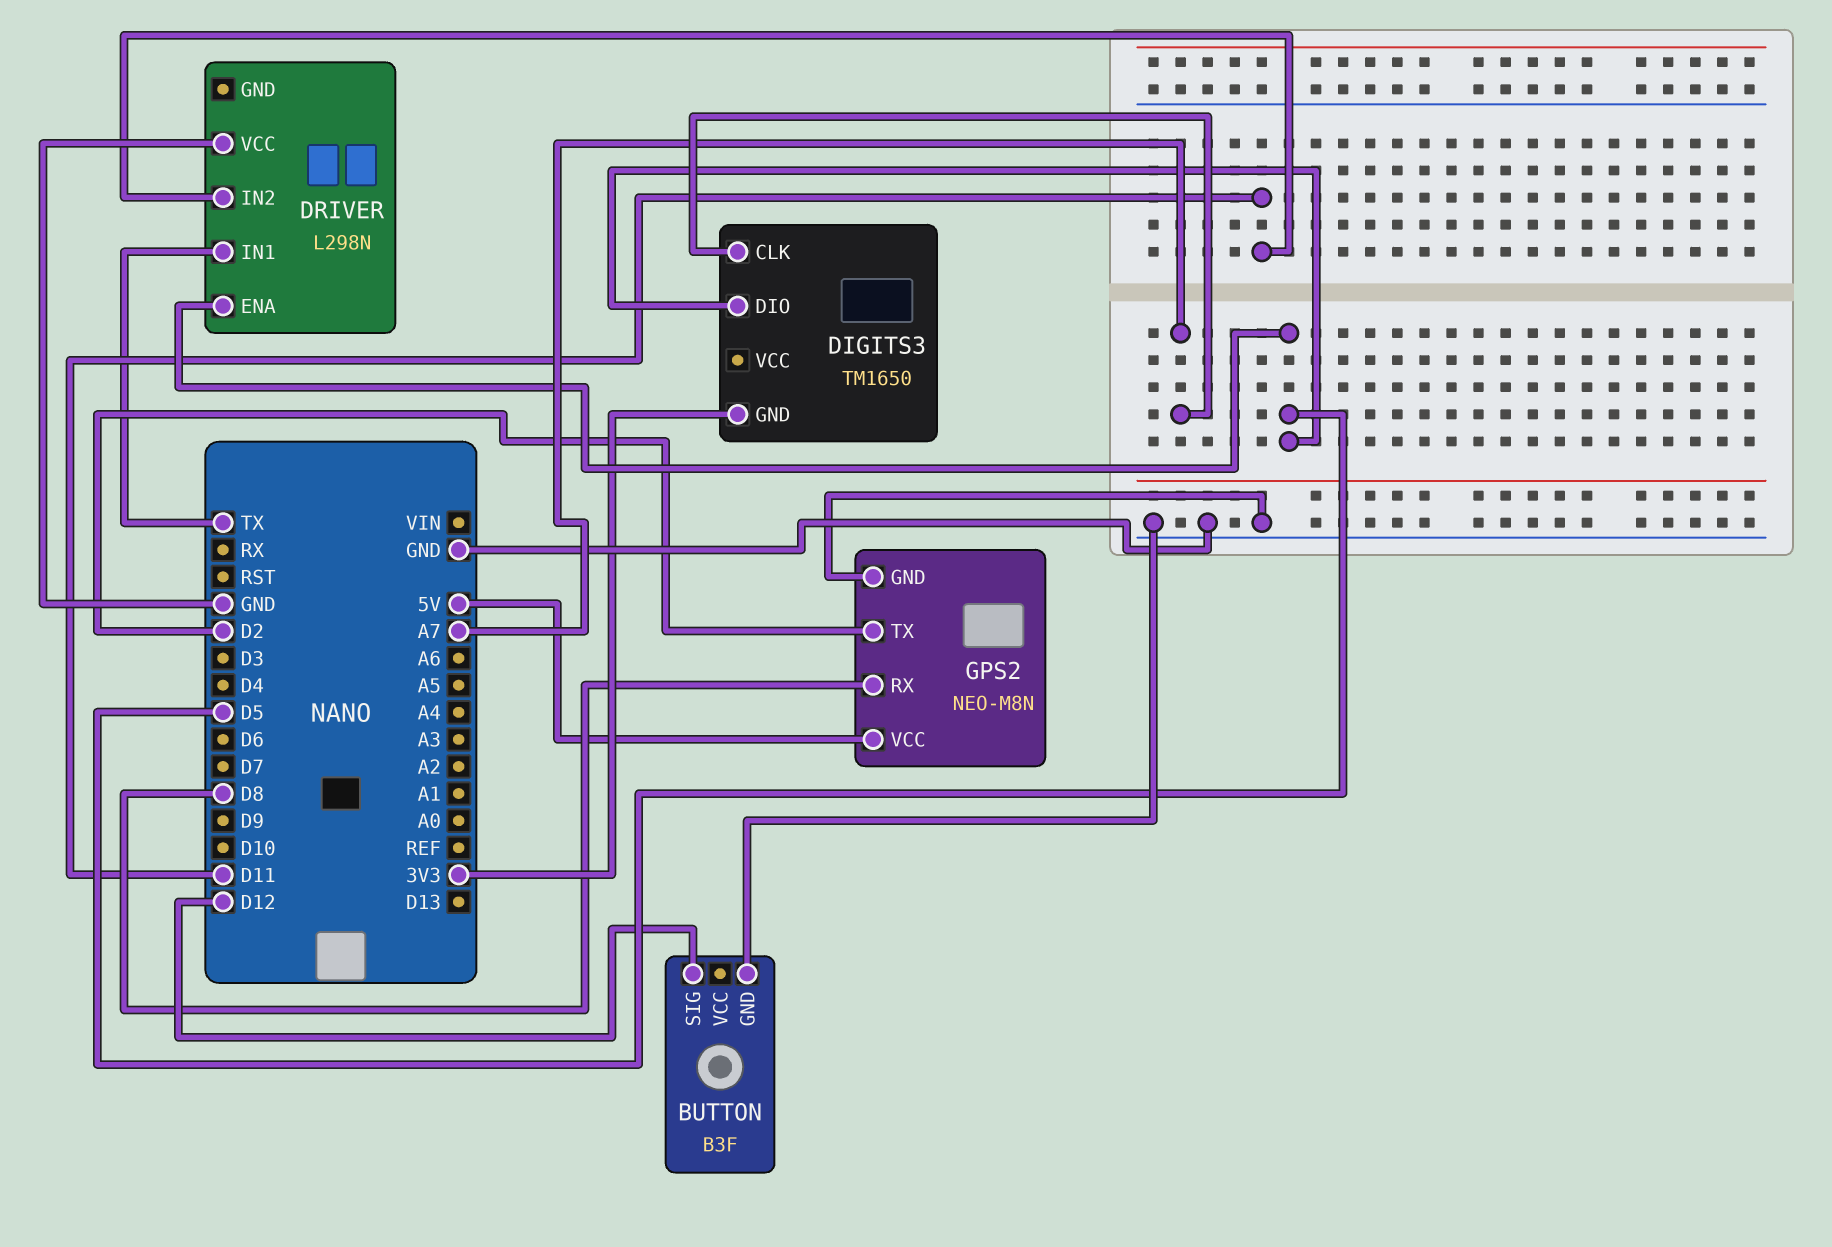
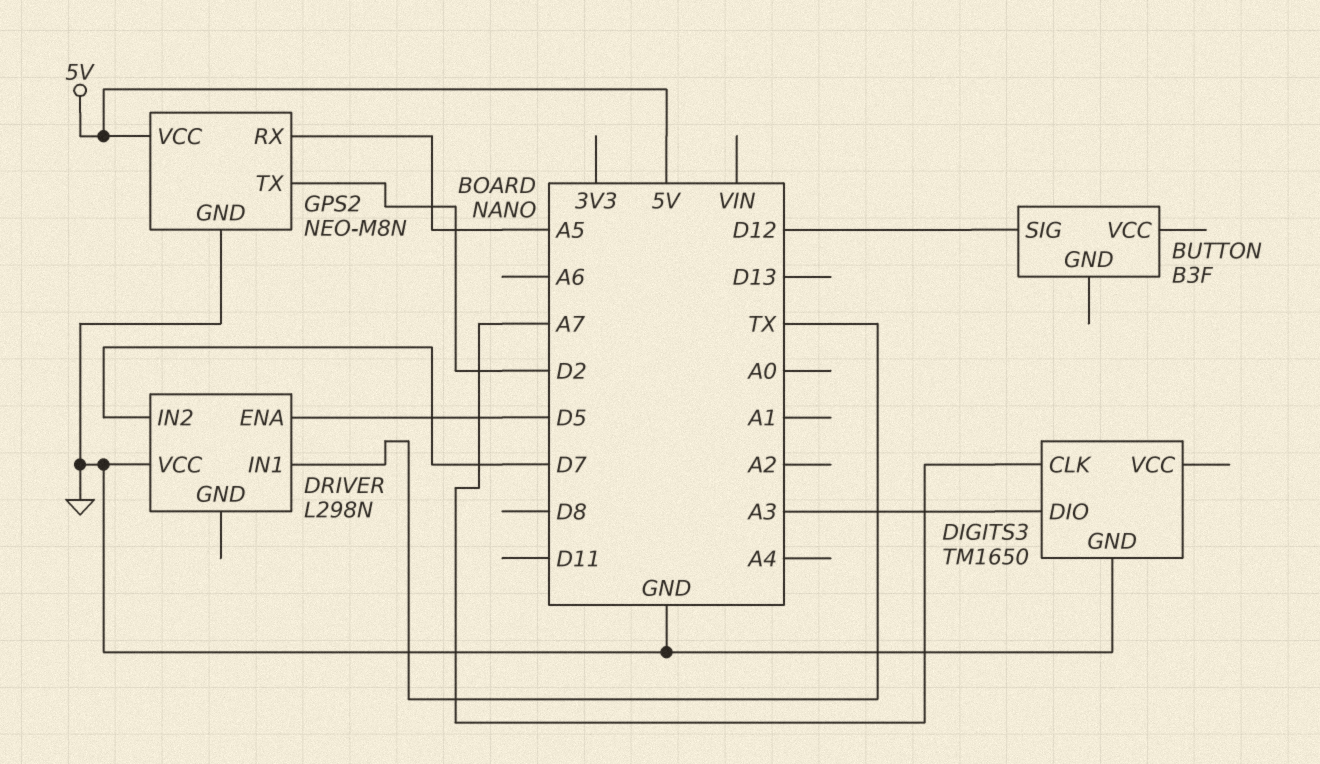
BUTTON pin GND: GND -> none
DIGITS3 pin DIO: D5 -> A3
DIGITS3 pin GND: 3V3 -> GND
DRIVER pin IN2: D11 -> D7
GPS2 pin RX: D8 -> A5

